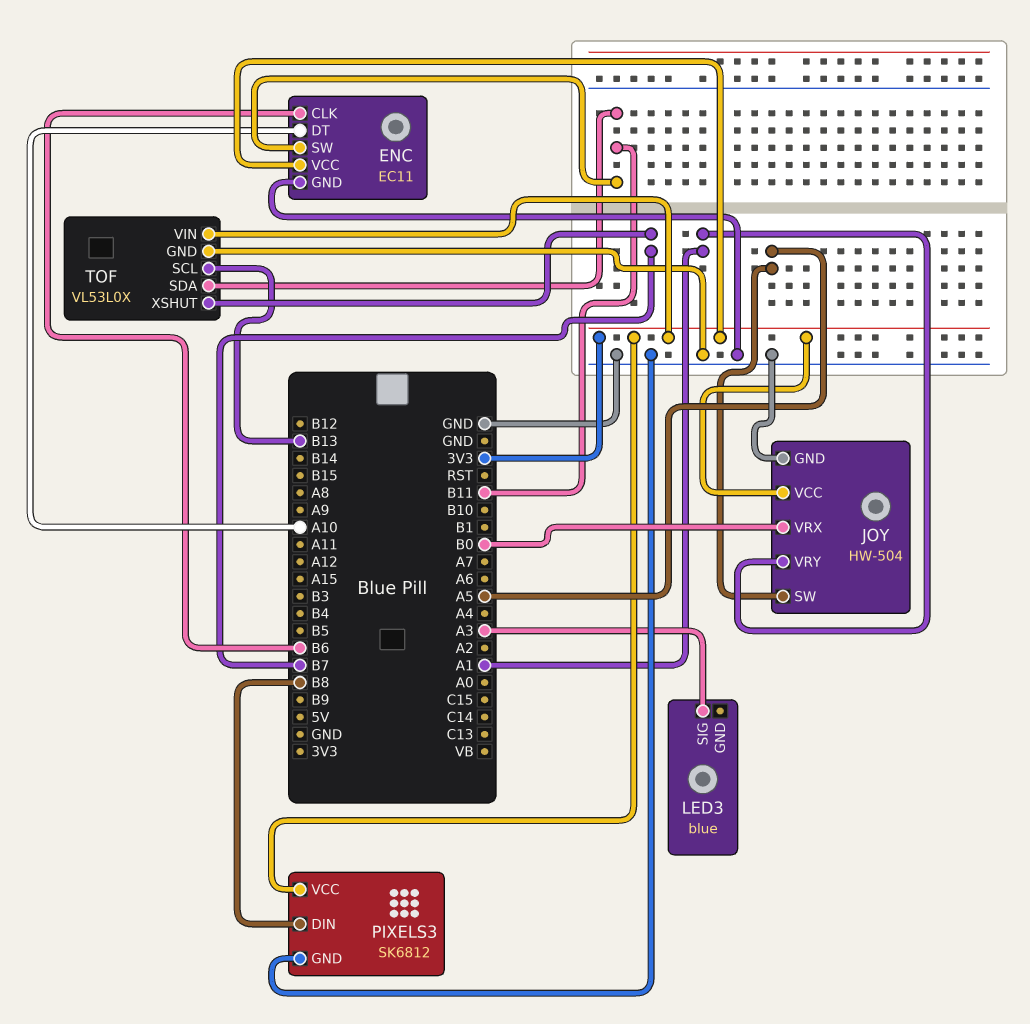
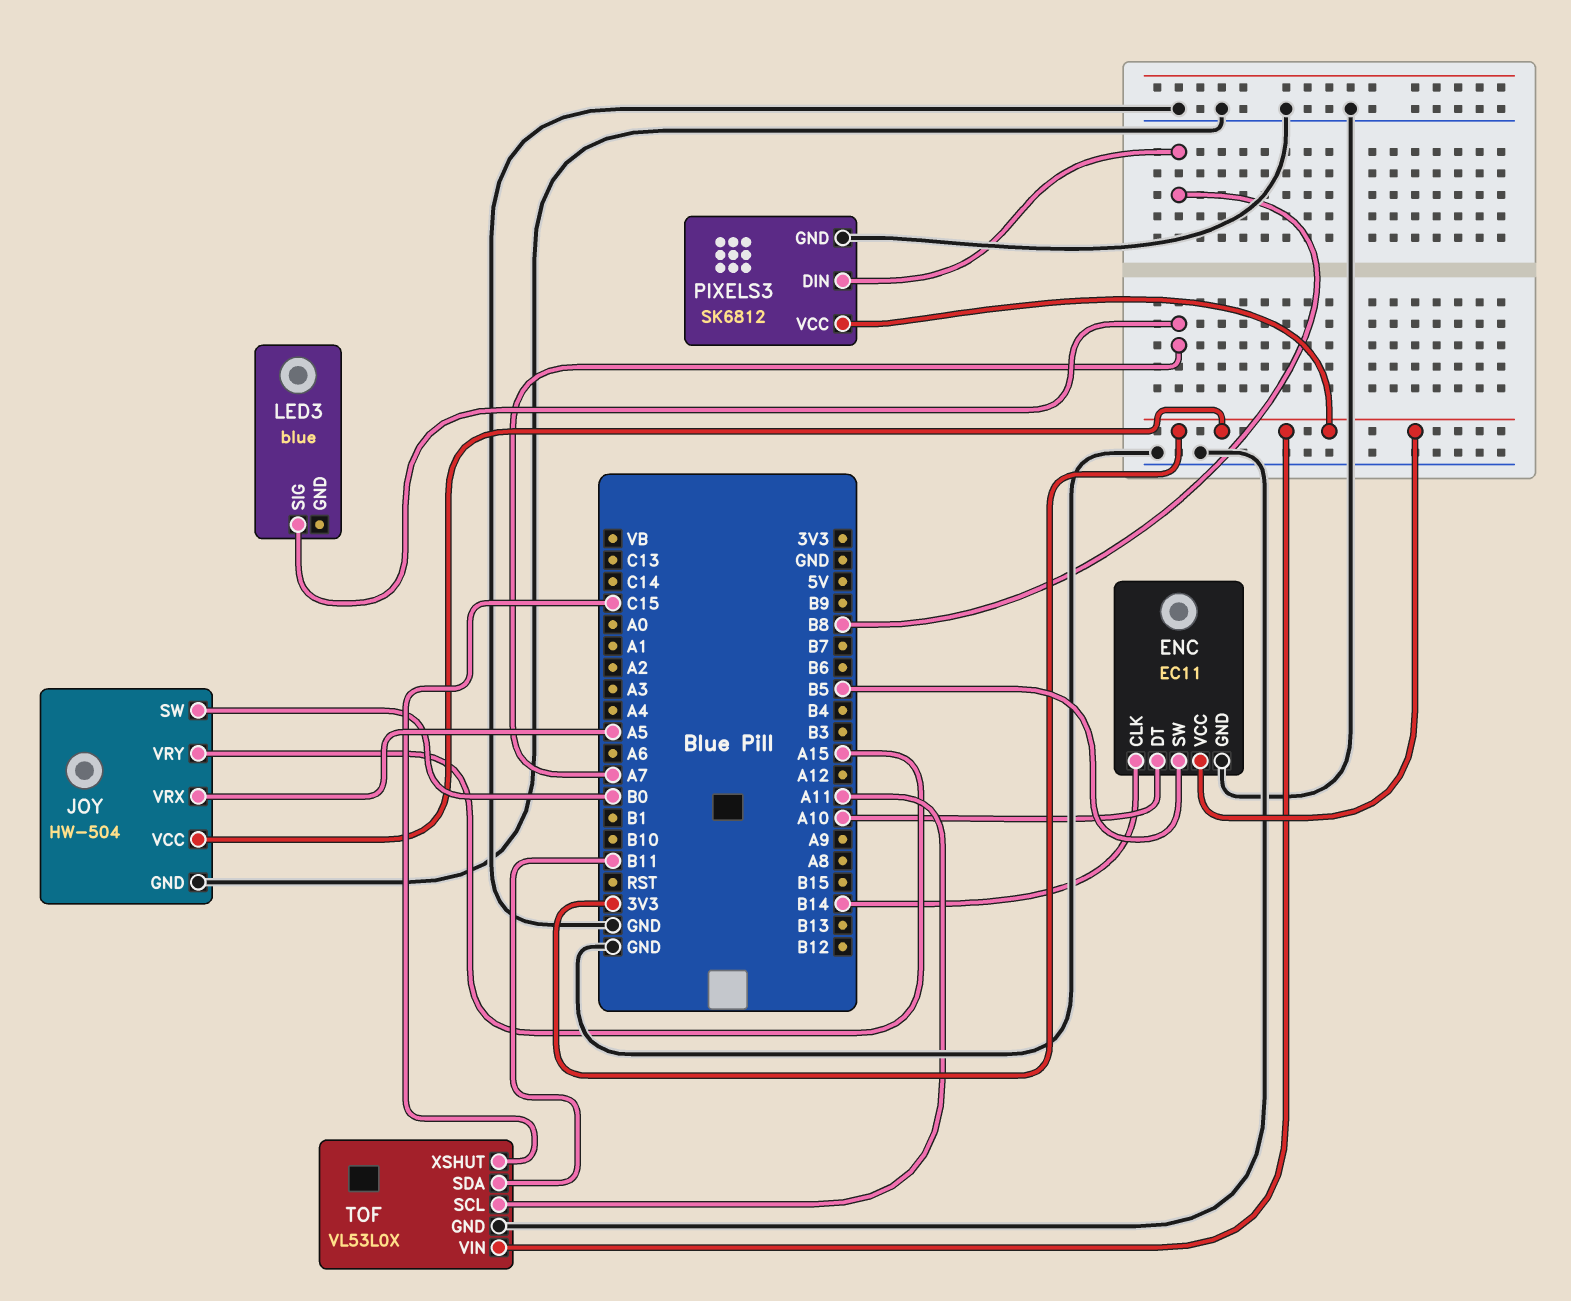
ENC pin CLK: B6 -> B14
ENC pin SW: B11 -> B5
JOY pin SW: A5 -> B0
JOY pin VRX: B0 -> A5
JOY pin VRY: A1 -> A15
LED3 pin SIG: A3 -> A7
TOF pin SCL: B13 -> A11
TOF pin XSHUT: B7 -> C15

